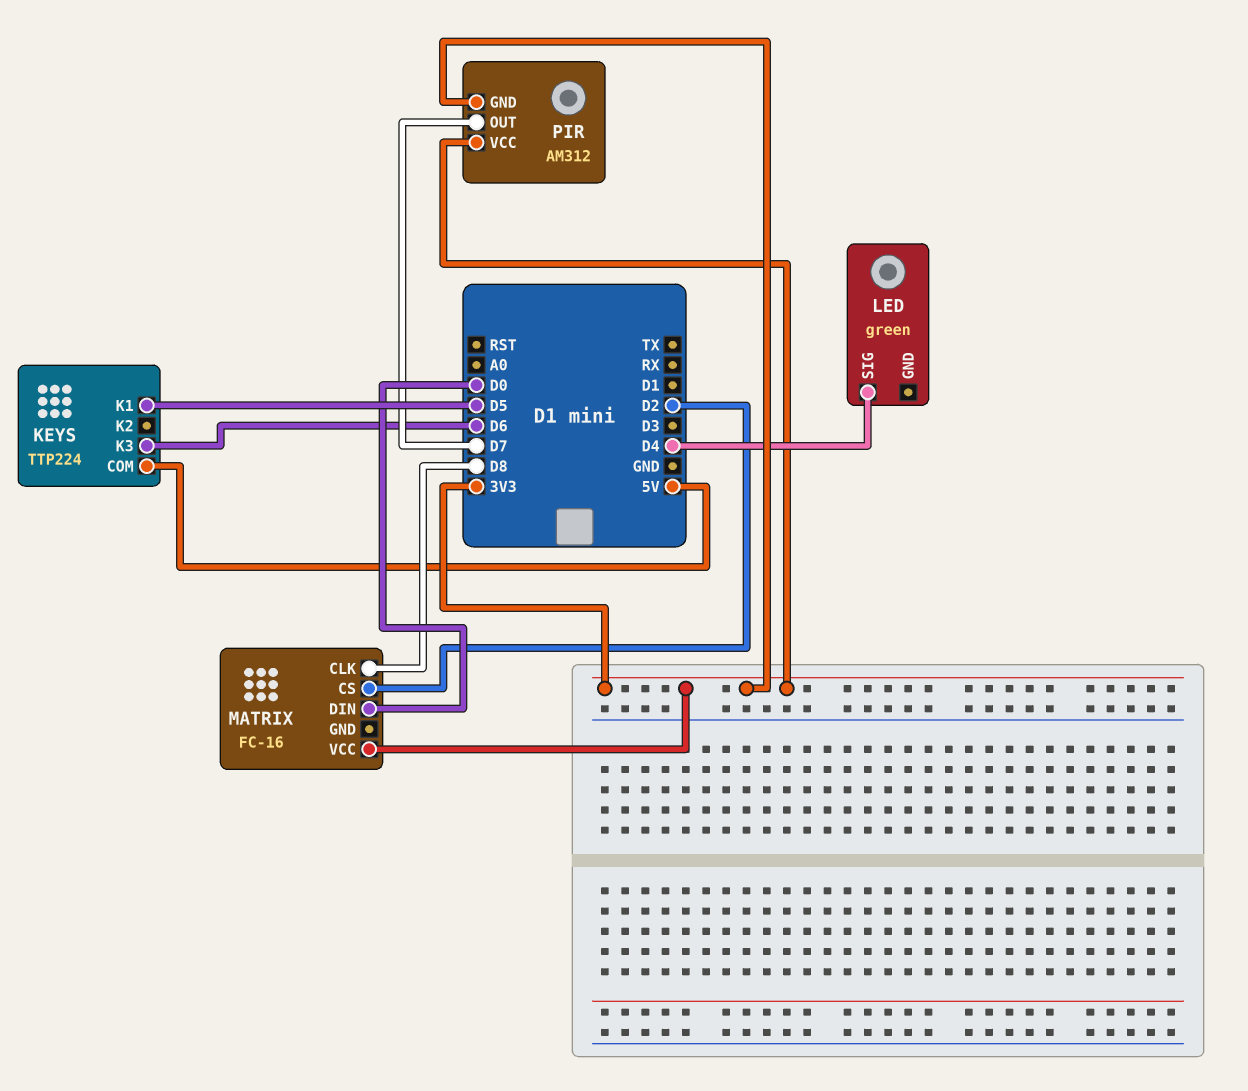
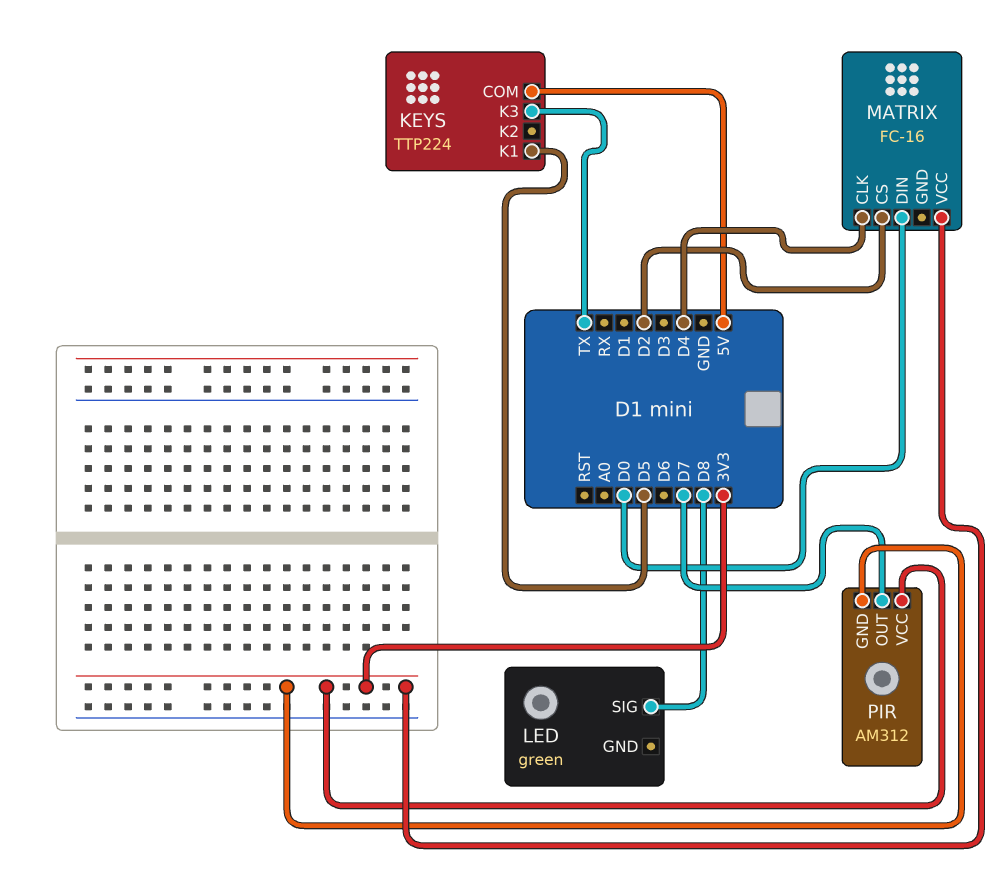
KEYS pin K3: D6 -> TX
LED pin SIG: D4 -> D8
MATRIX pin CLK: D8 -> D4

